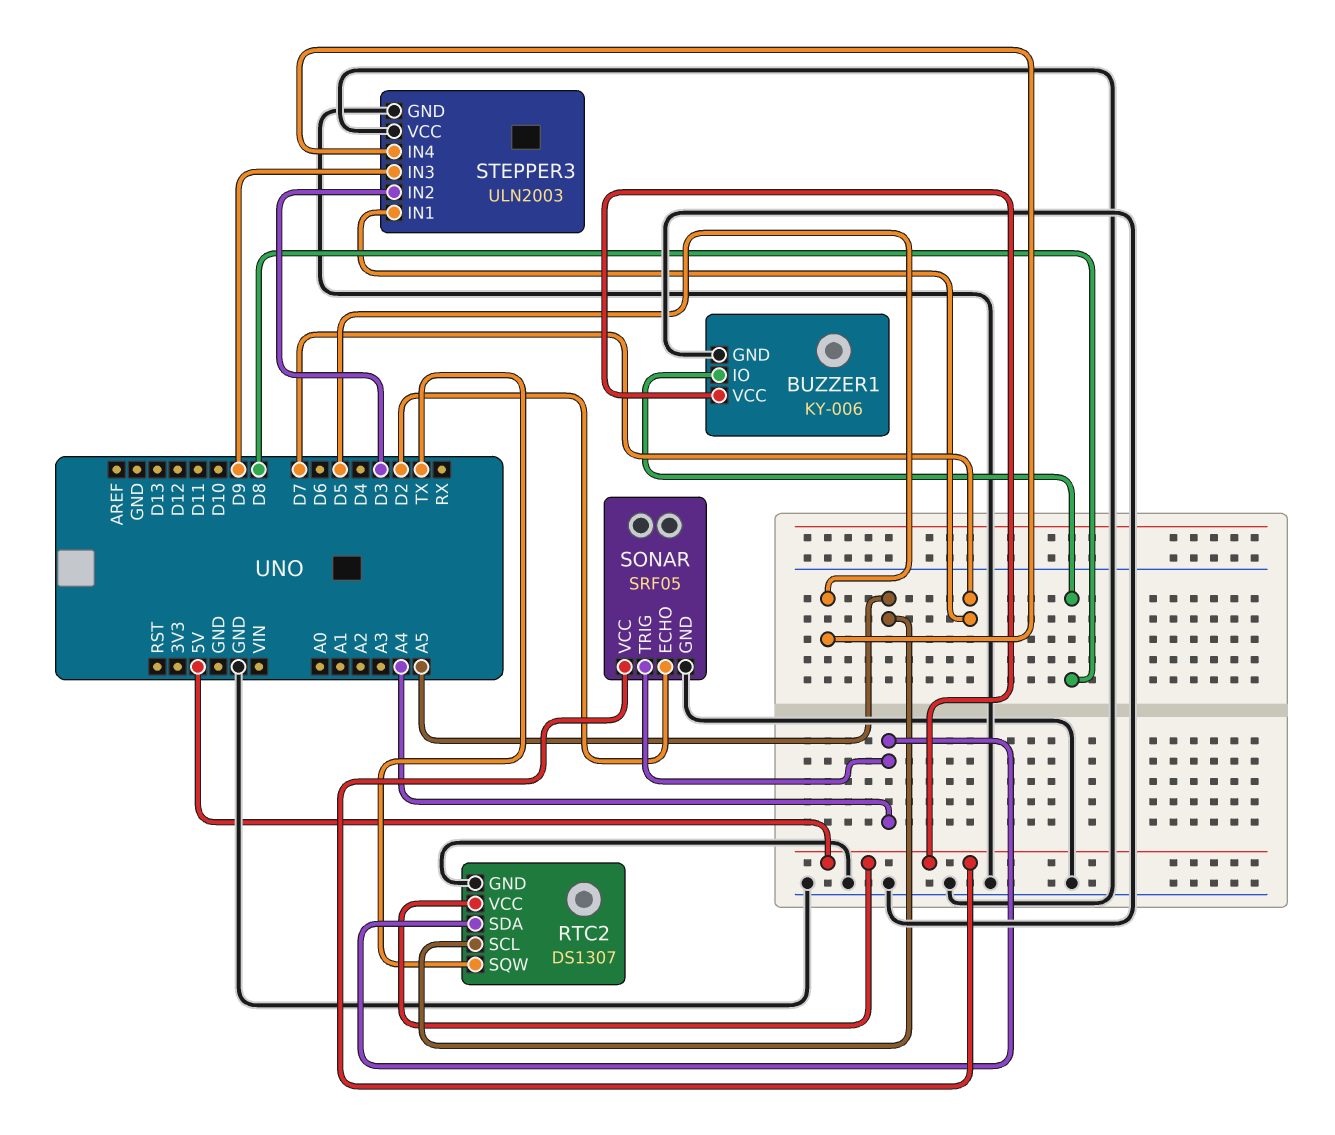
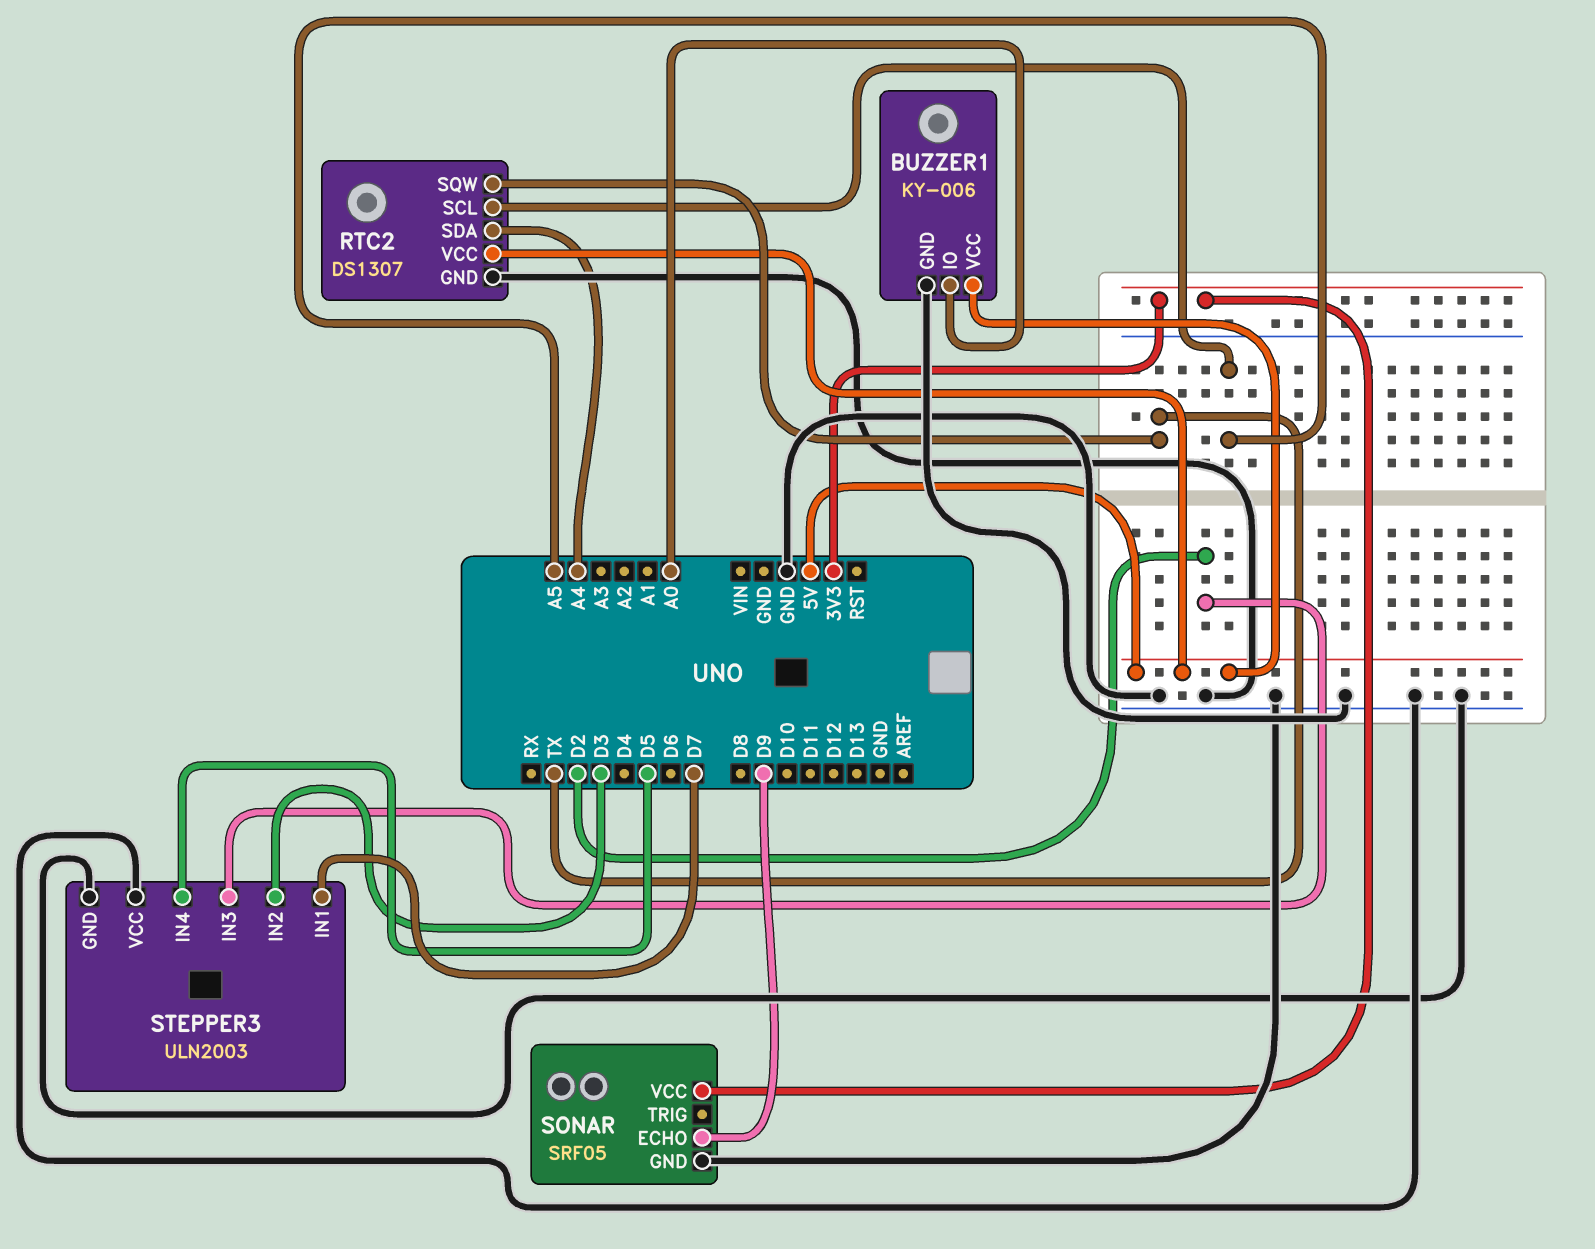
BUZZER1 pin IO: D8 -> A0
SONAR pin ECHO: D2 -> D9
SONAR pin TRIG: A4 -> none
SONAR pin VCC: 5V -> 3V3
STEPPER3 pin IN3: D9 -> D2

